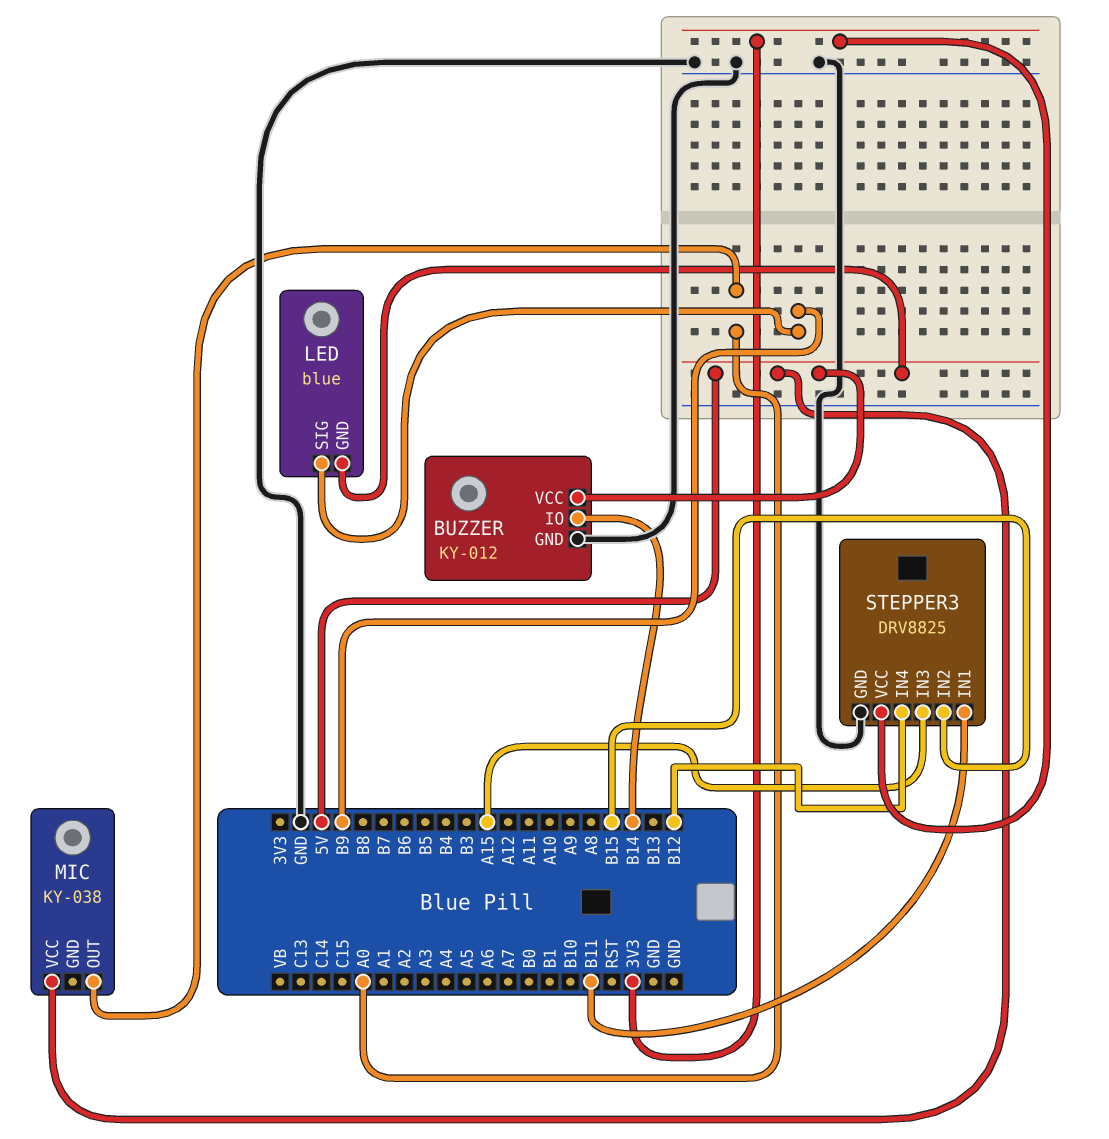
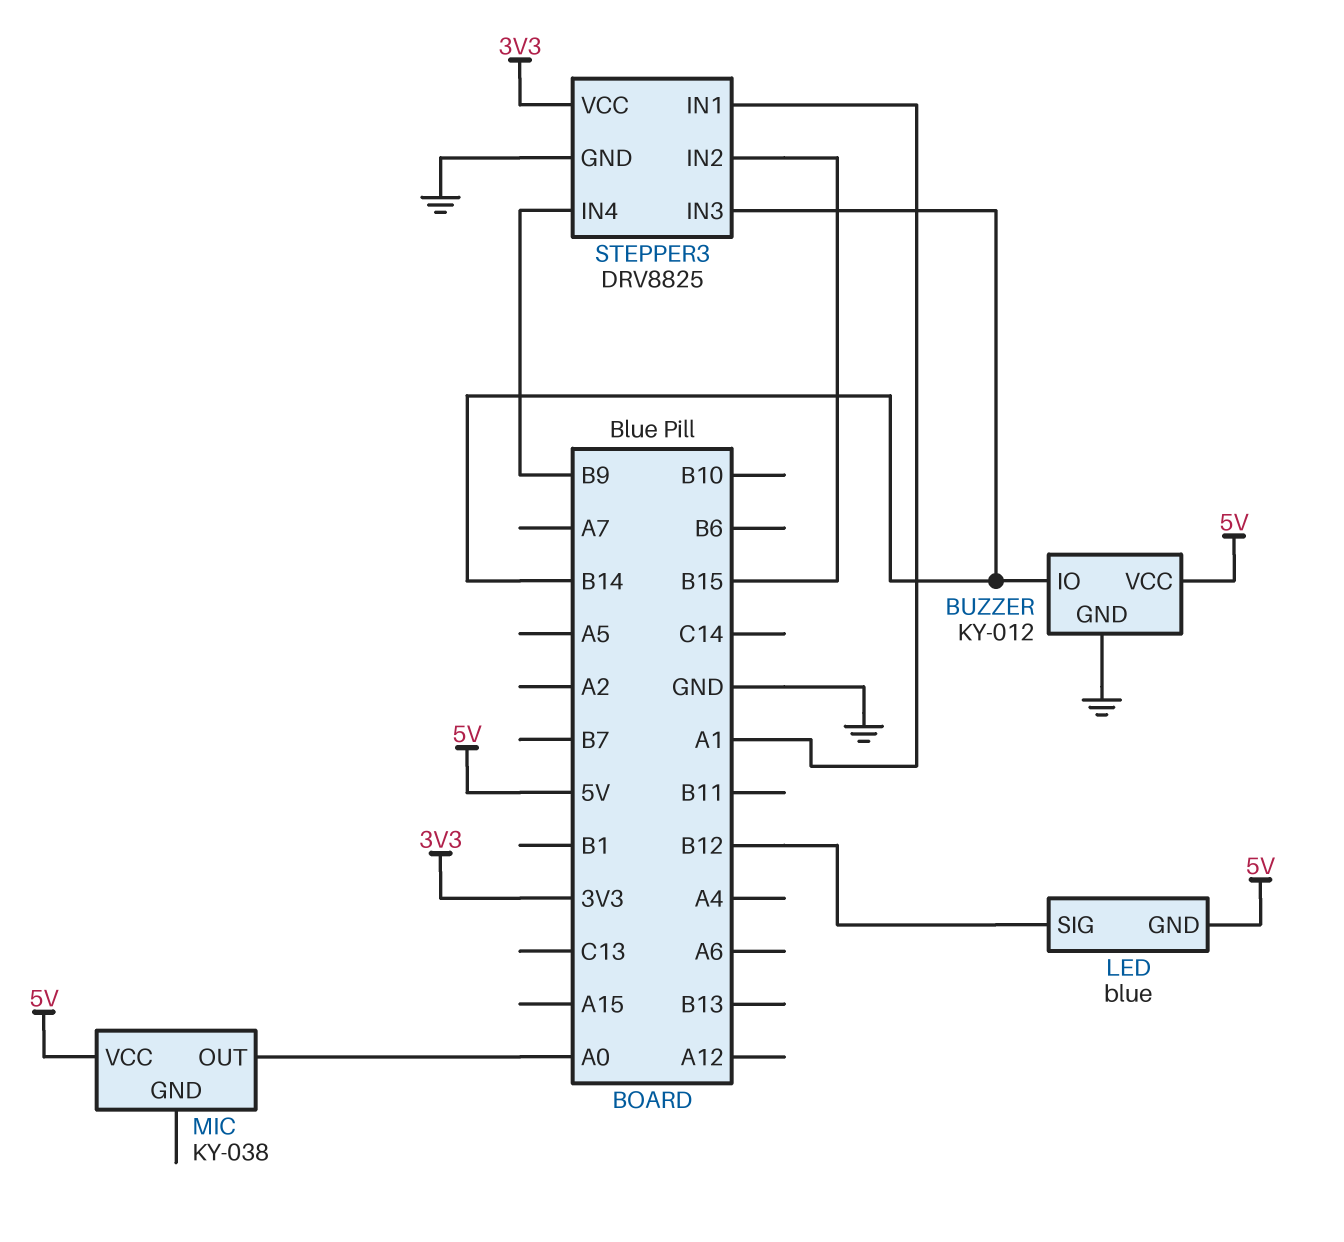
LED pin SIG: B9 -> B12
STEPPER3 pin IN1: B11 -> A1
STEPPER3 pin IN3: A15 -> B14
STEPPER3 pin IN4: B12 -> B9

